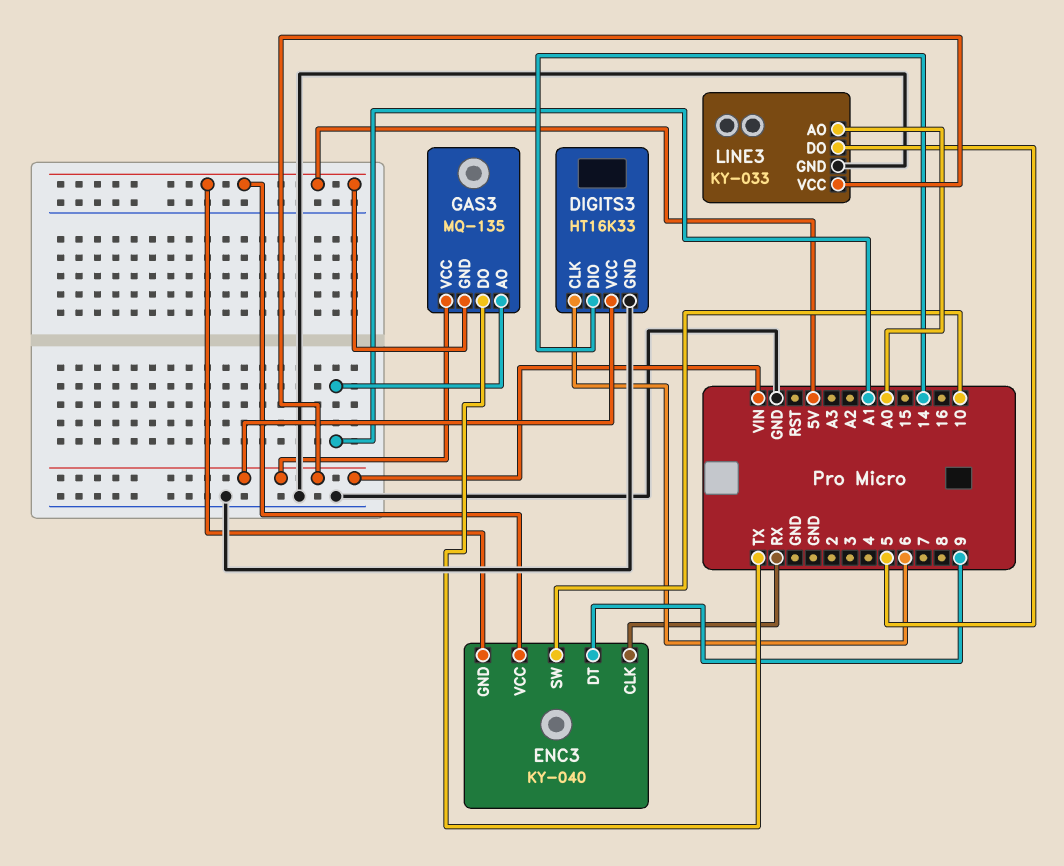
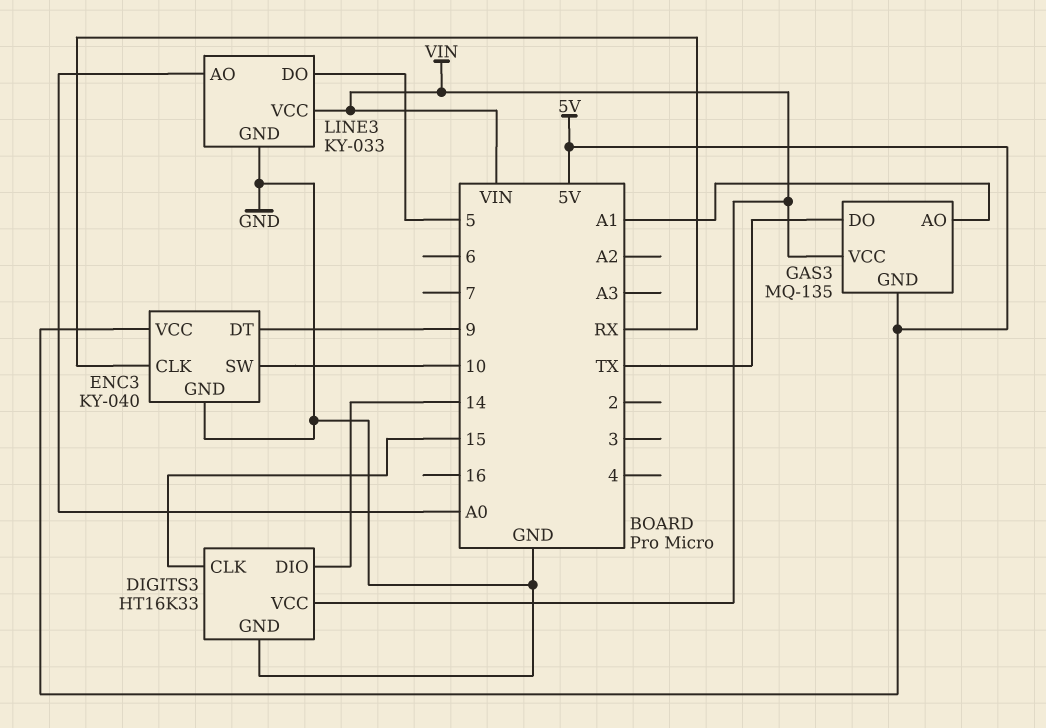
DIGITS3 pin CLK: 6 -> 15
ENC3 pin GND: 5V -> GND

